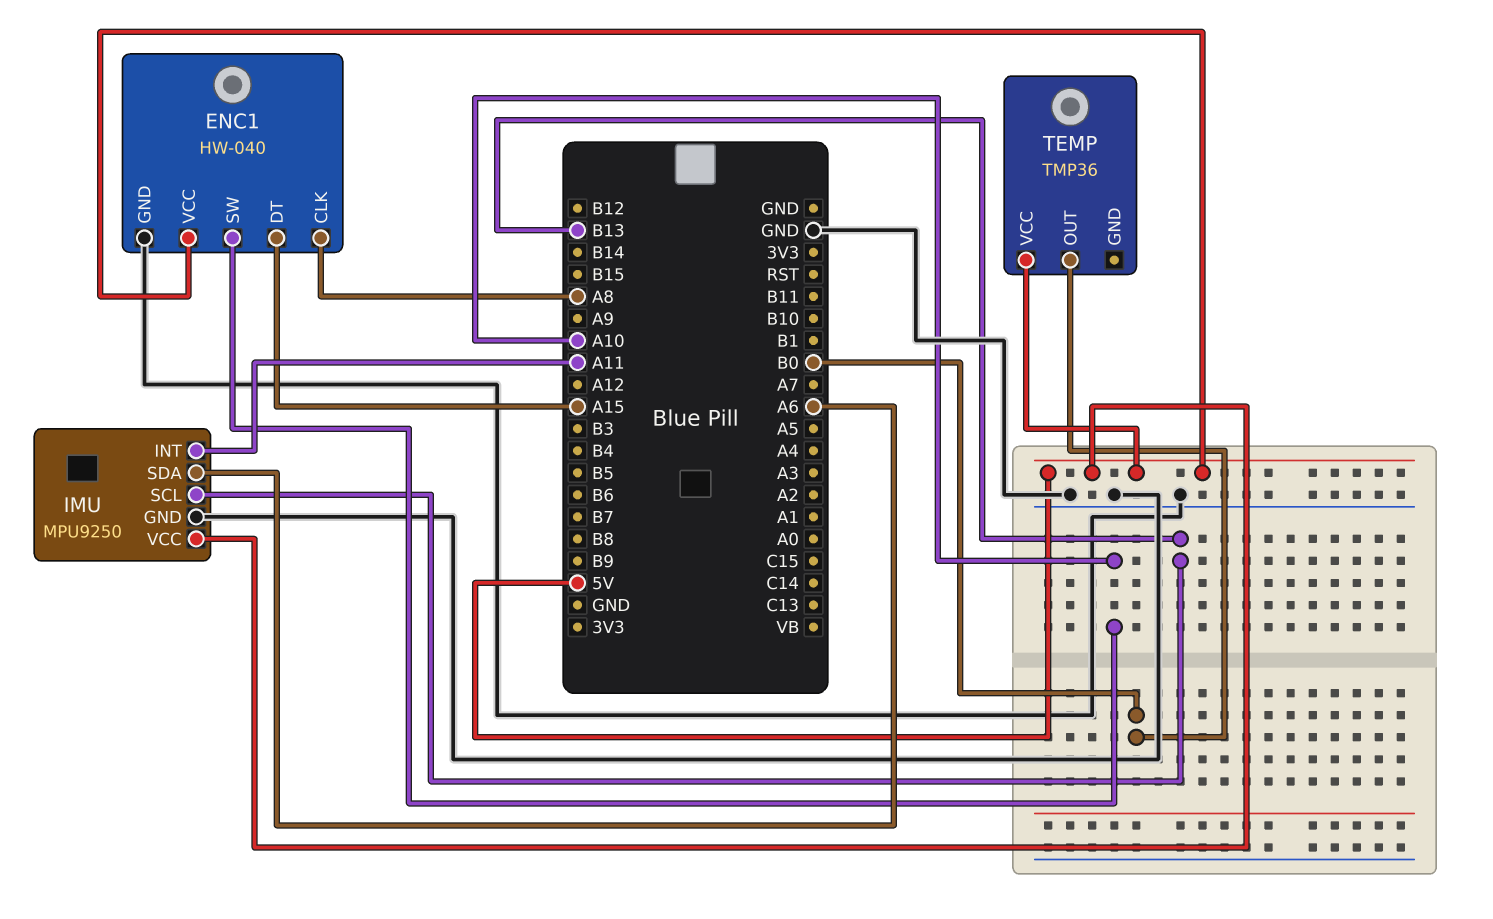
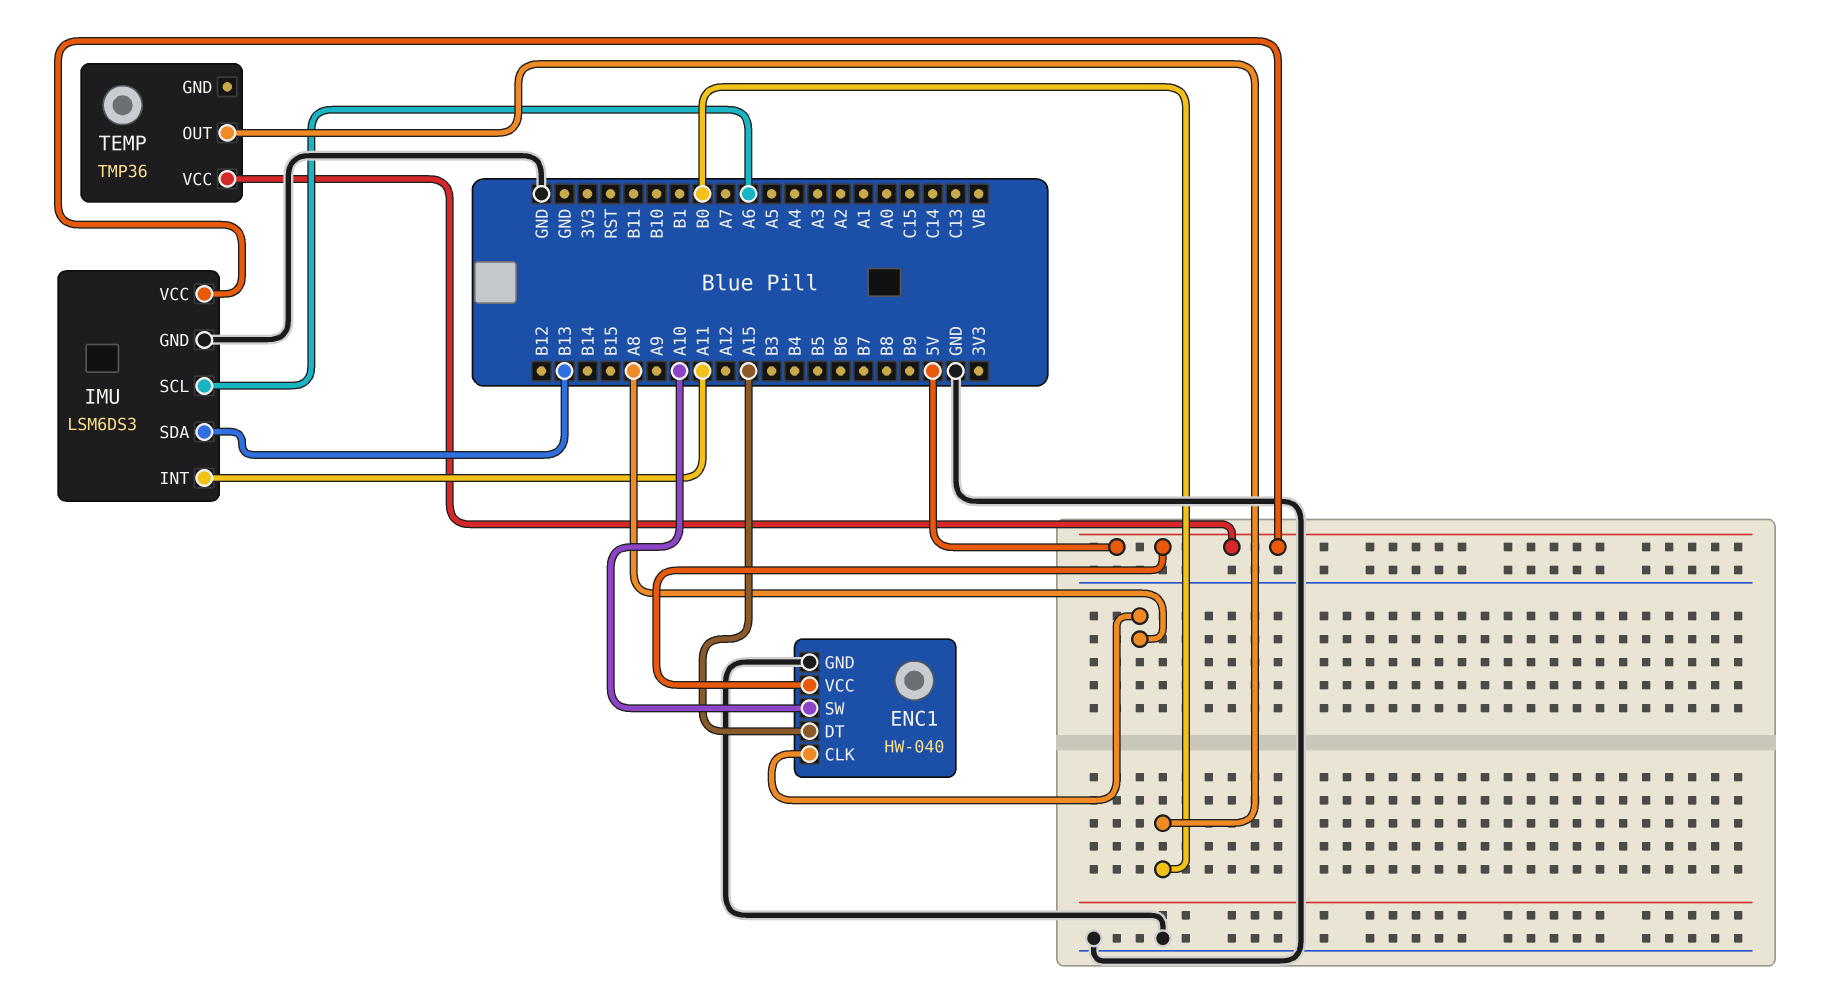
IMU: MPU9250 -> LSM6DS3
IMU pin SCL: B13 -> A6
IMU pin SDA: A6 -> B13

